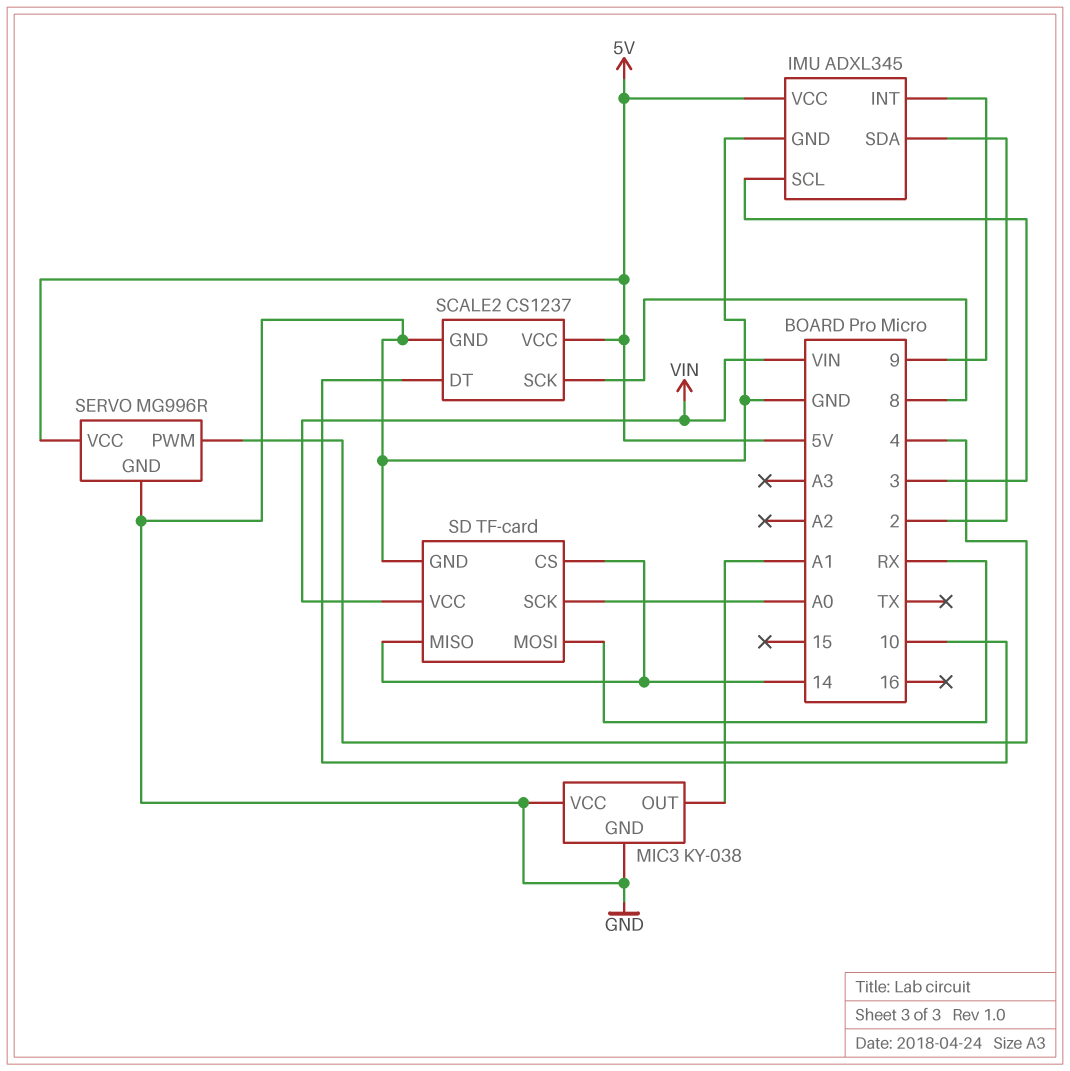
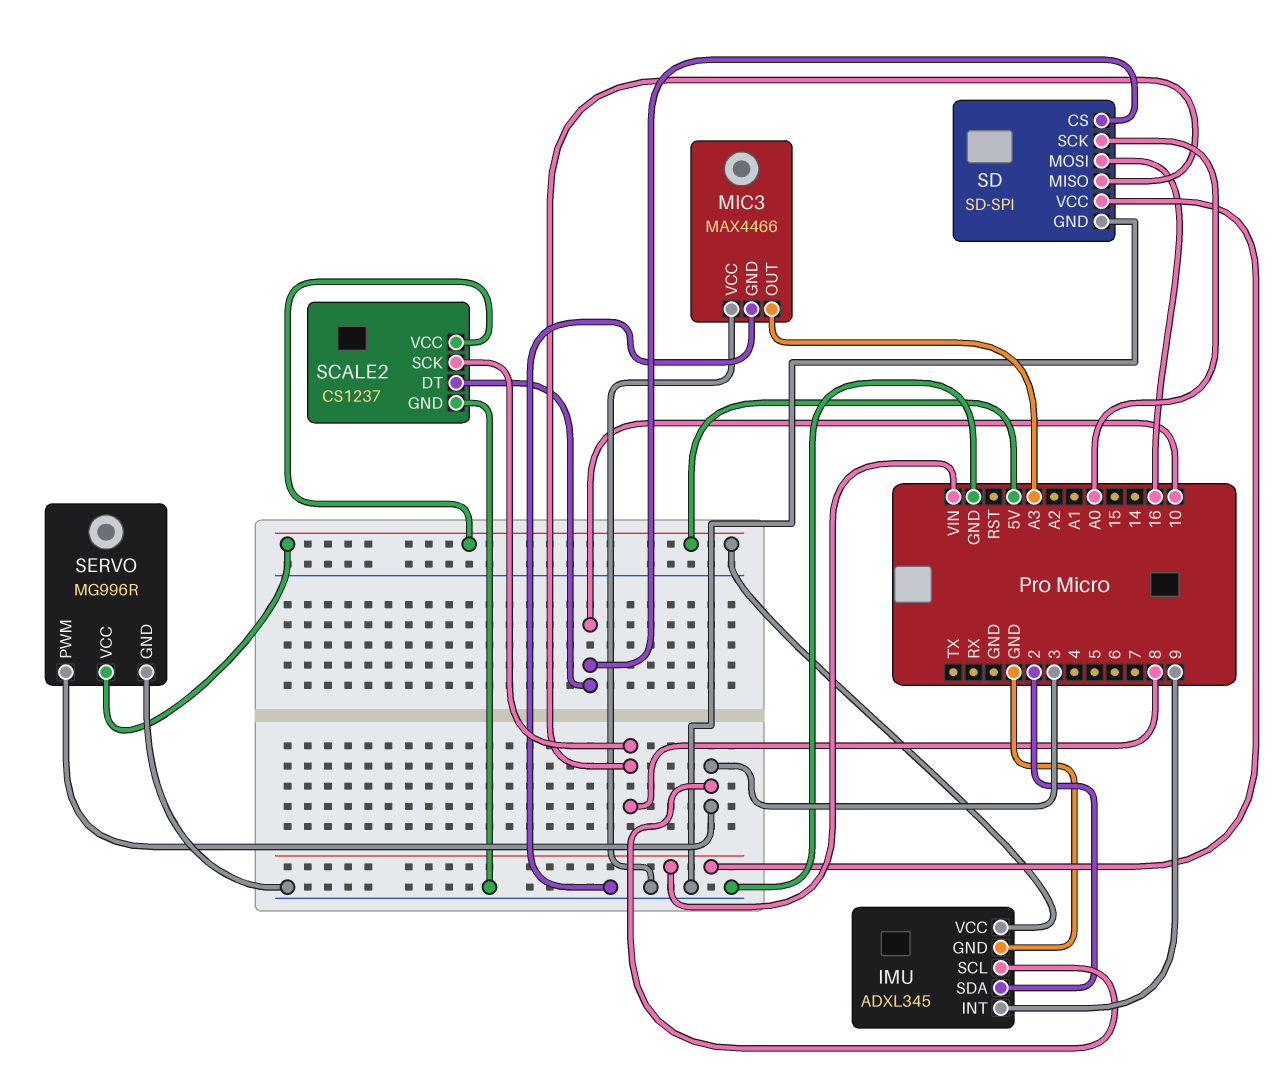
MIC3: KY-038 -> MAX4466
MIC3 pin OUT: A1 -> A3
SD: TF-card -> SD-SPI
SD pin CS: 14 -> 10
SD pin MISO: 14 -> 8
SD pin MOSI: RX -> 16
SERVO pin PWM: 4 -> 3

